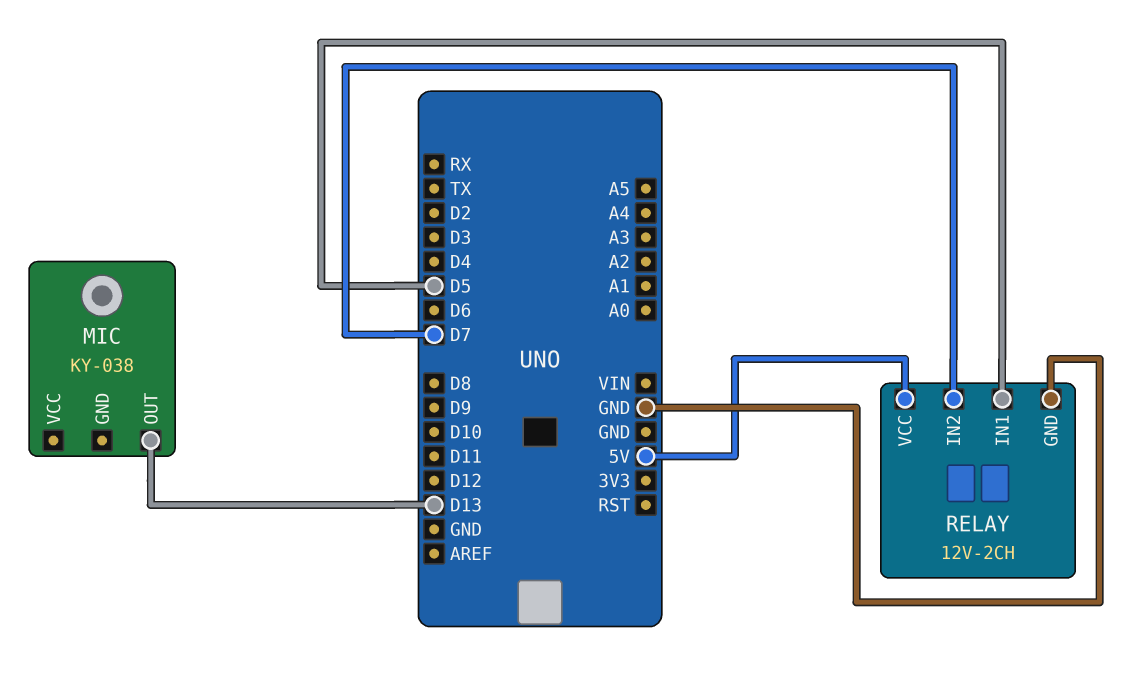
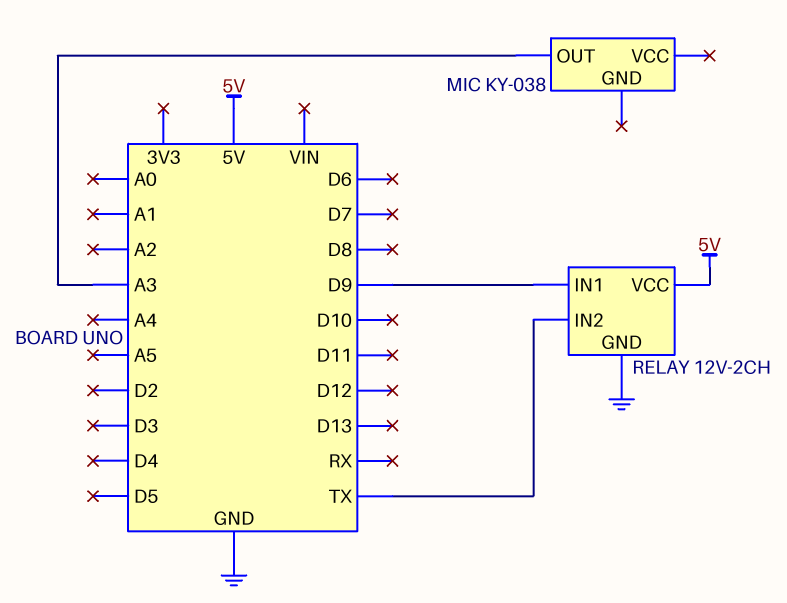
MIC pin OUT: D13 -> A3
RELAY pin IN1: D5 -> D9
RELAY pin IN2: D7 -> TX

